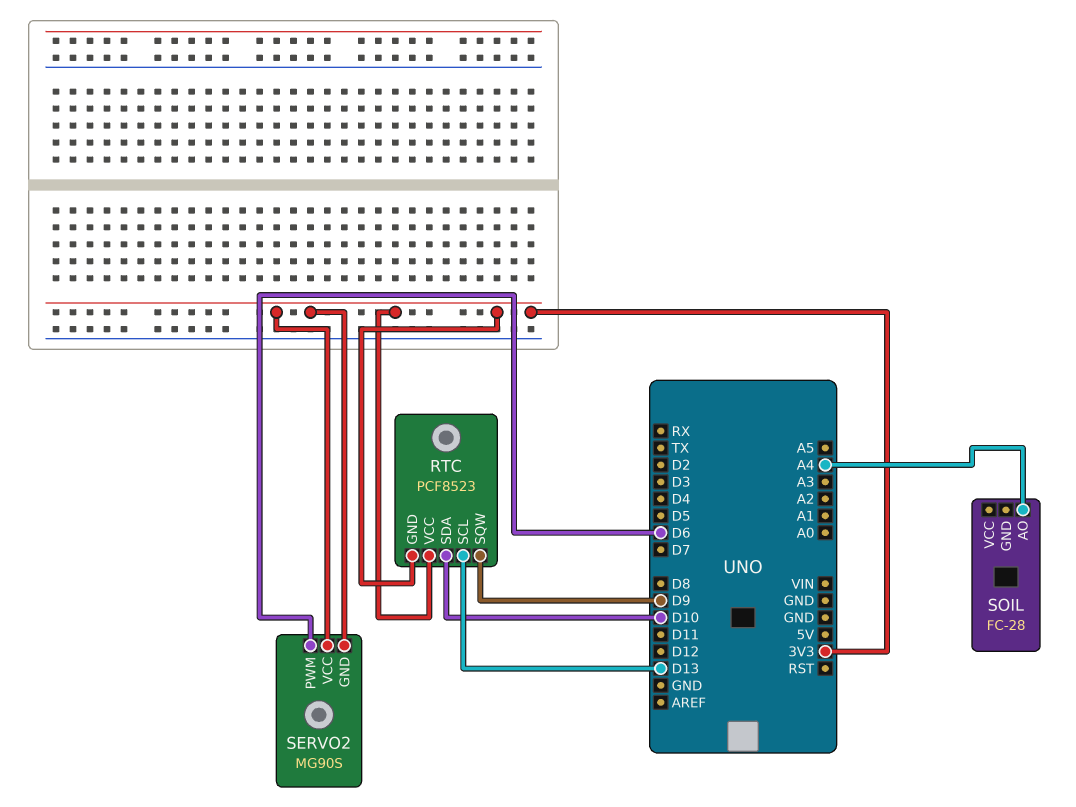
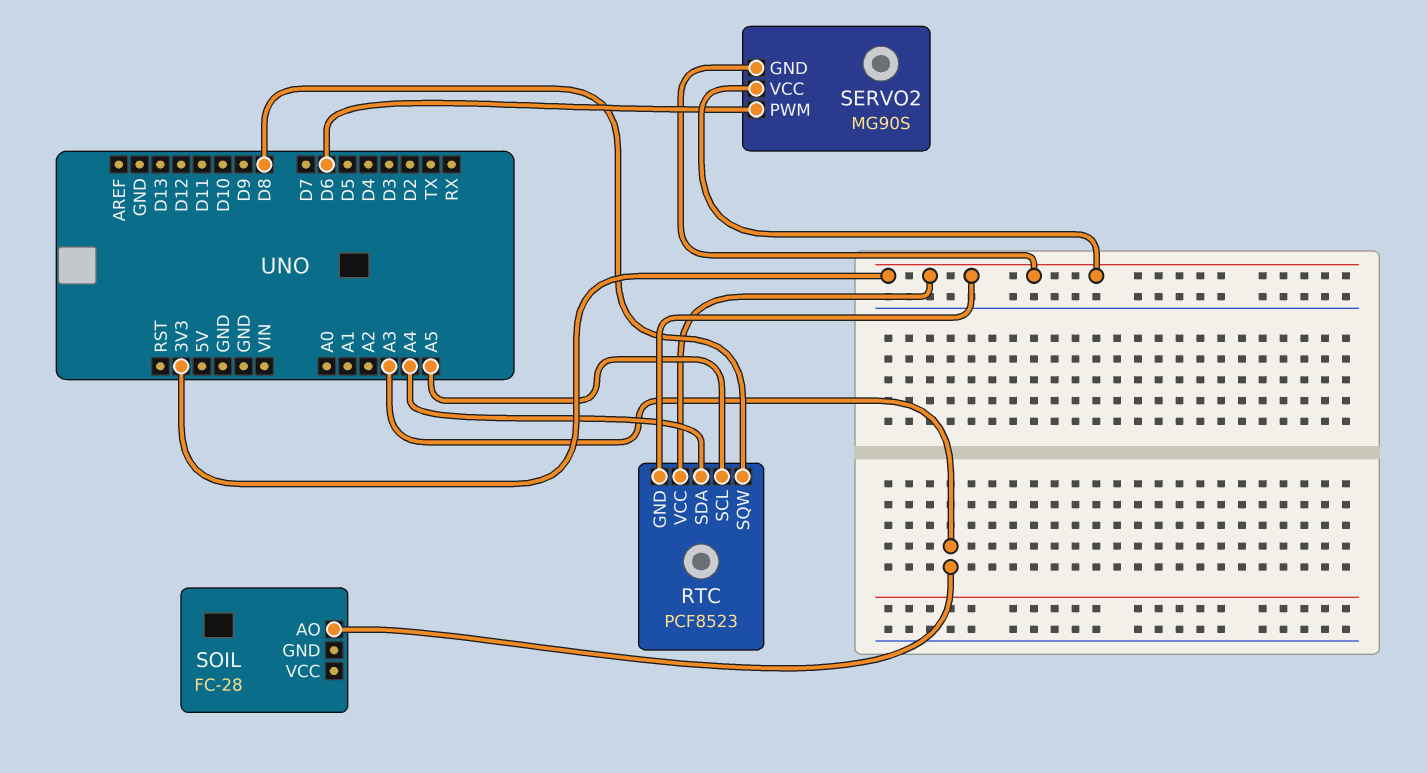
RTC pin SCL: D13 -> A5
RTC pin SDA: D10 -> A4
RTC pin SQW: D9 -> D8
SOIL pin AO: A4 -> A3

